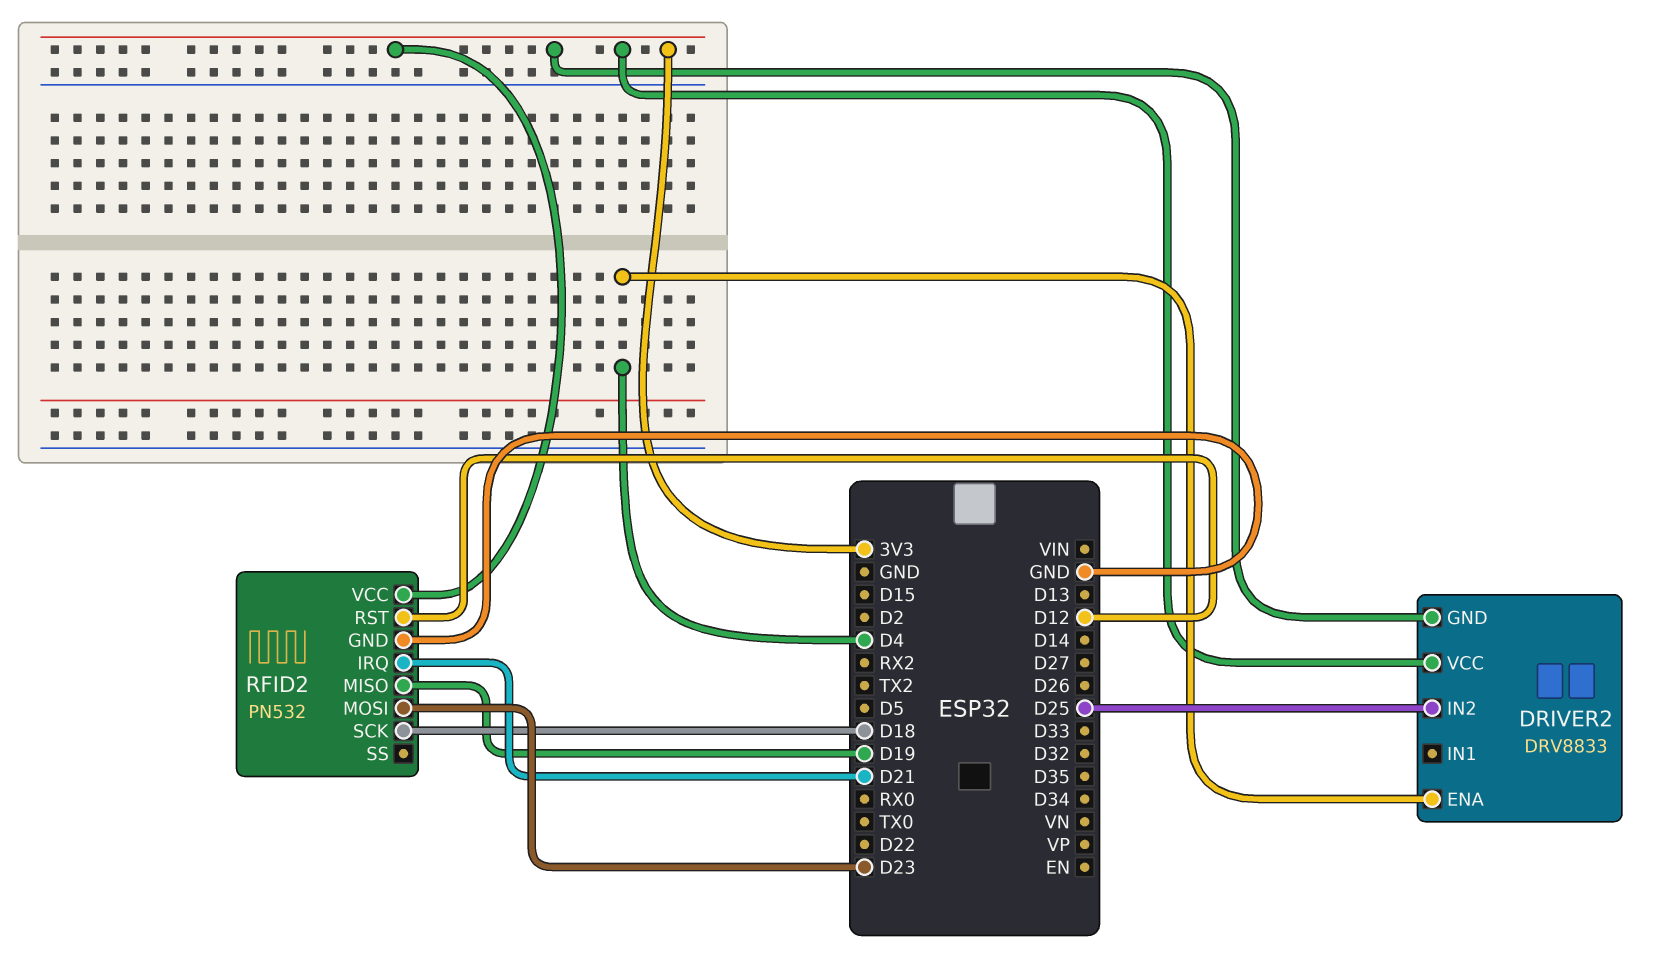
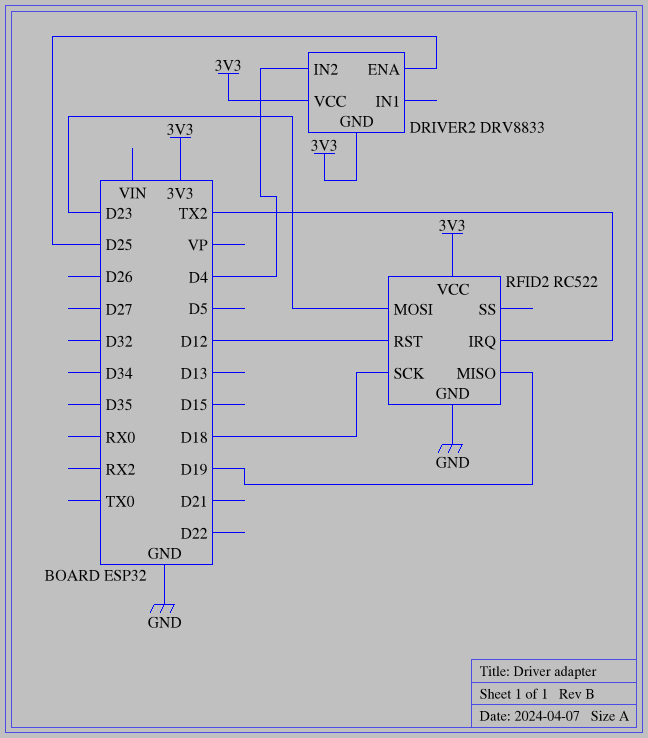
DRIVER2 pin ENA: D4 -> D25
DRIVER2 pin IN2: D25 -> D4
RFID2: PN532 -> RC522
RFID2 pin IRQ: D21 -> TX2

